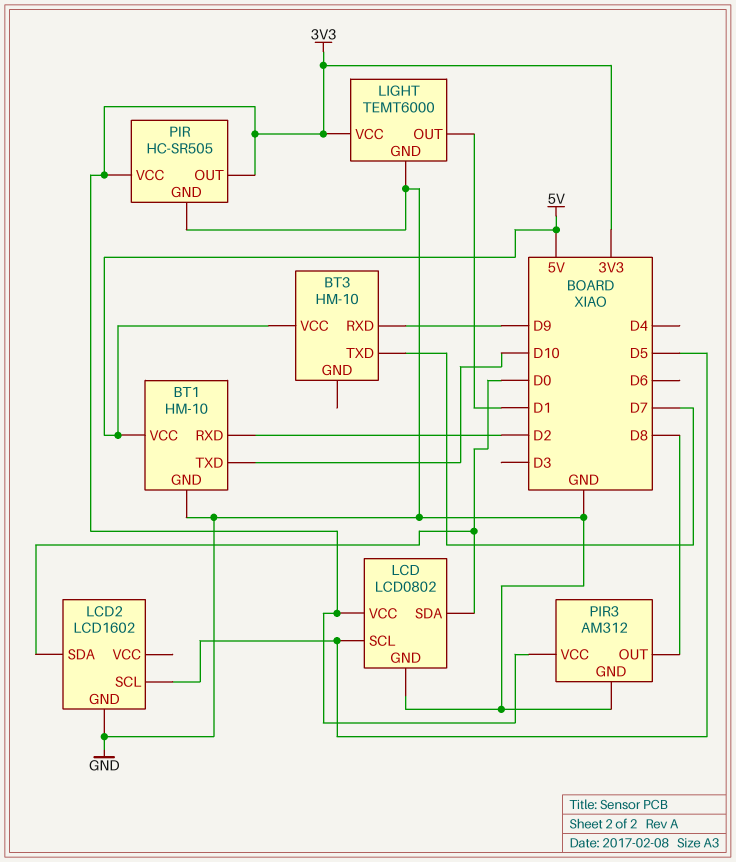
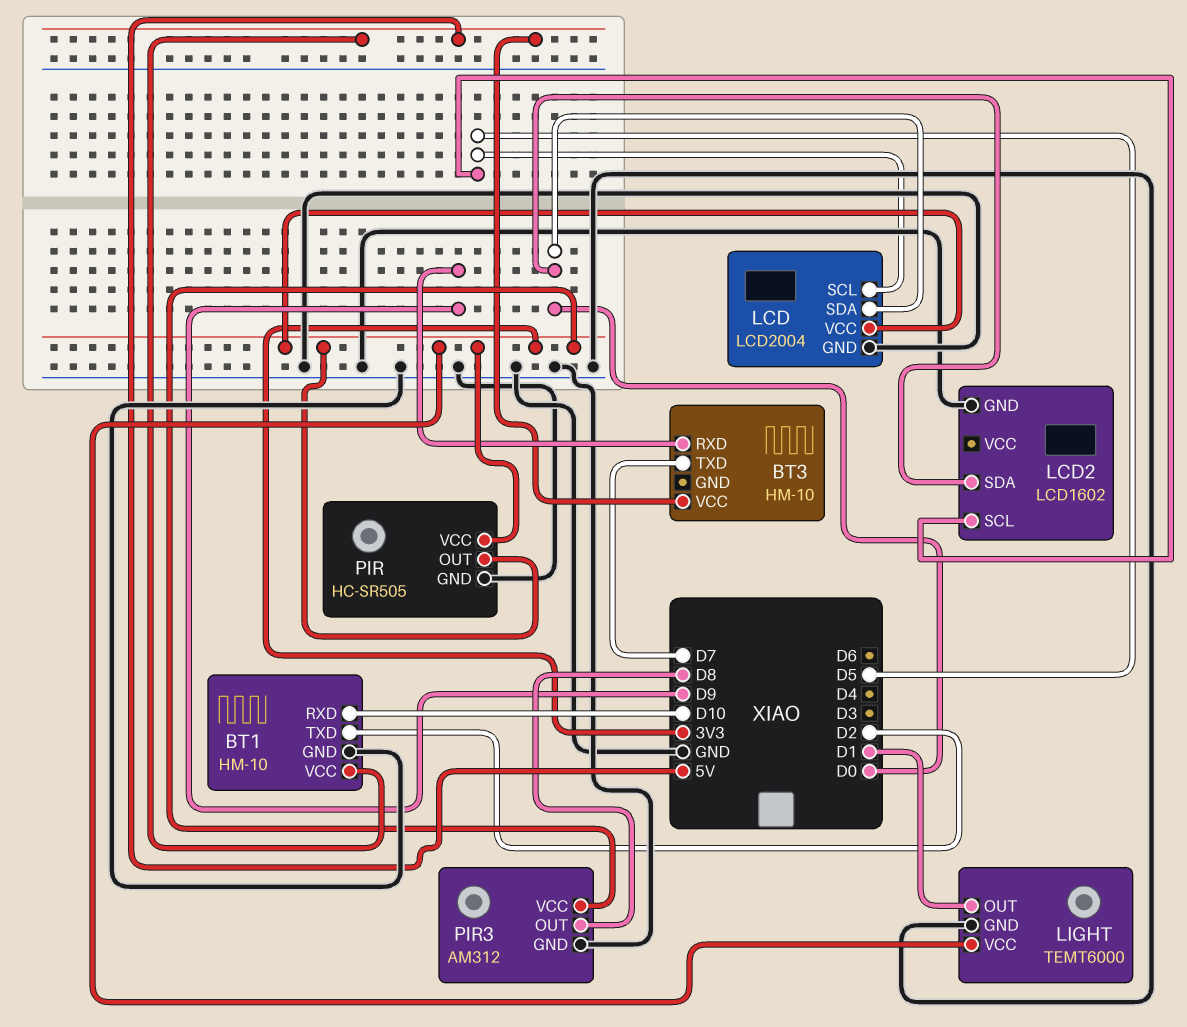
BT1 pin RXD: D2 -> D10
BT1 pin TXD: D10 -> D2
LCD: LCD0802 -> LCD2004

